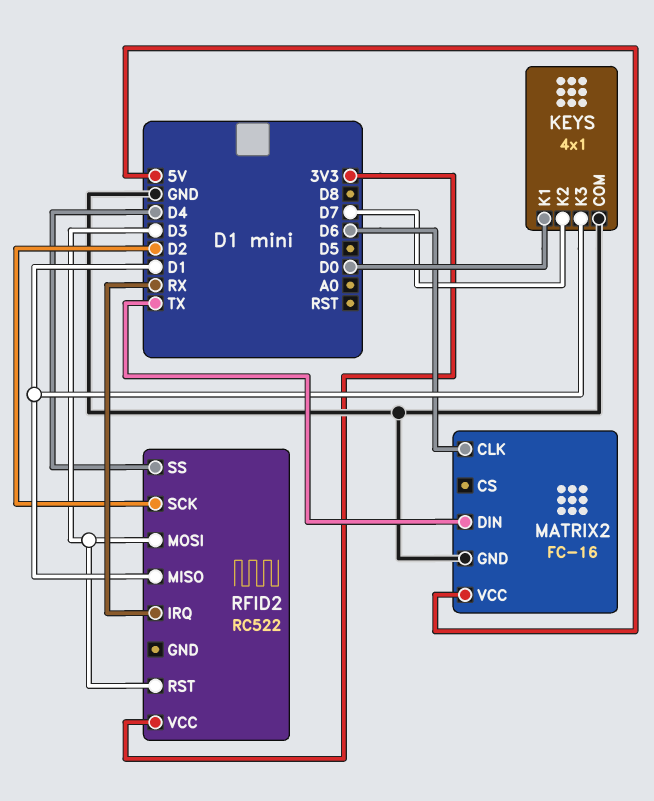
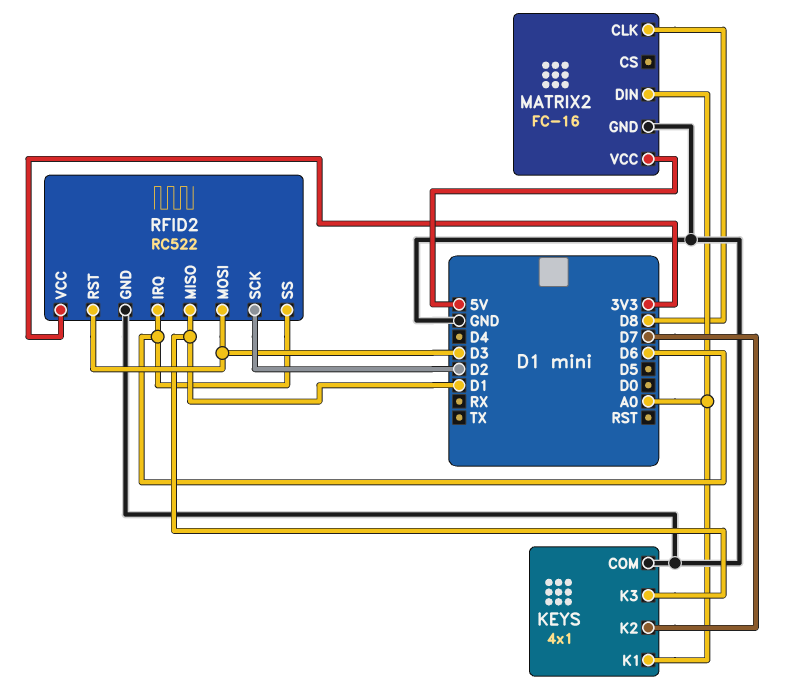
KEYS pin K1: D0 -> A0
MATRIX2 pin CLK: D6 -> D8
MATRIX2 pin DIN: TX -> A0
RFID2 pin GND: none -> GND
RFID2 pin IRQ: RX -> D6
RFID2 pin SS: D4 -> D6

